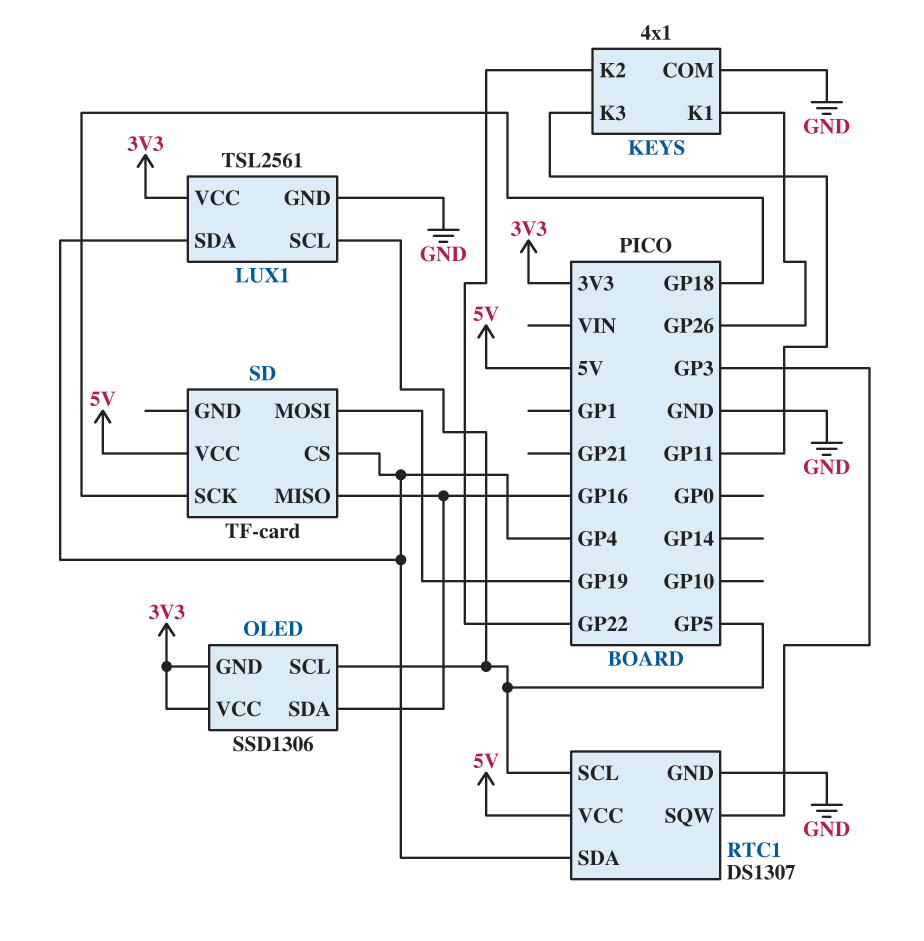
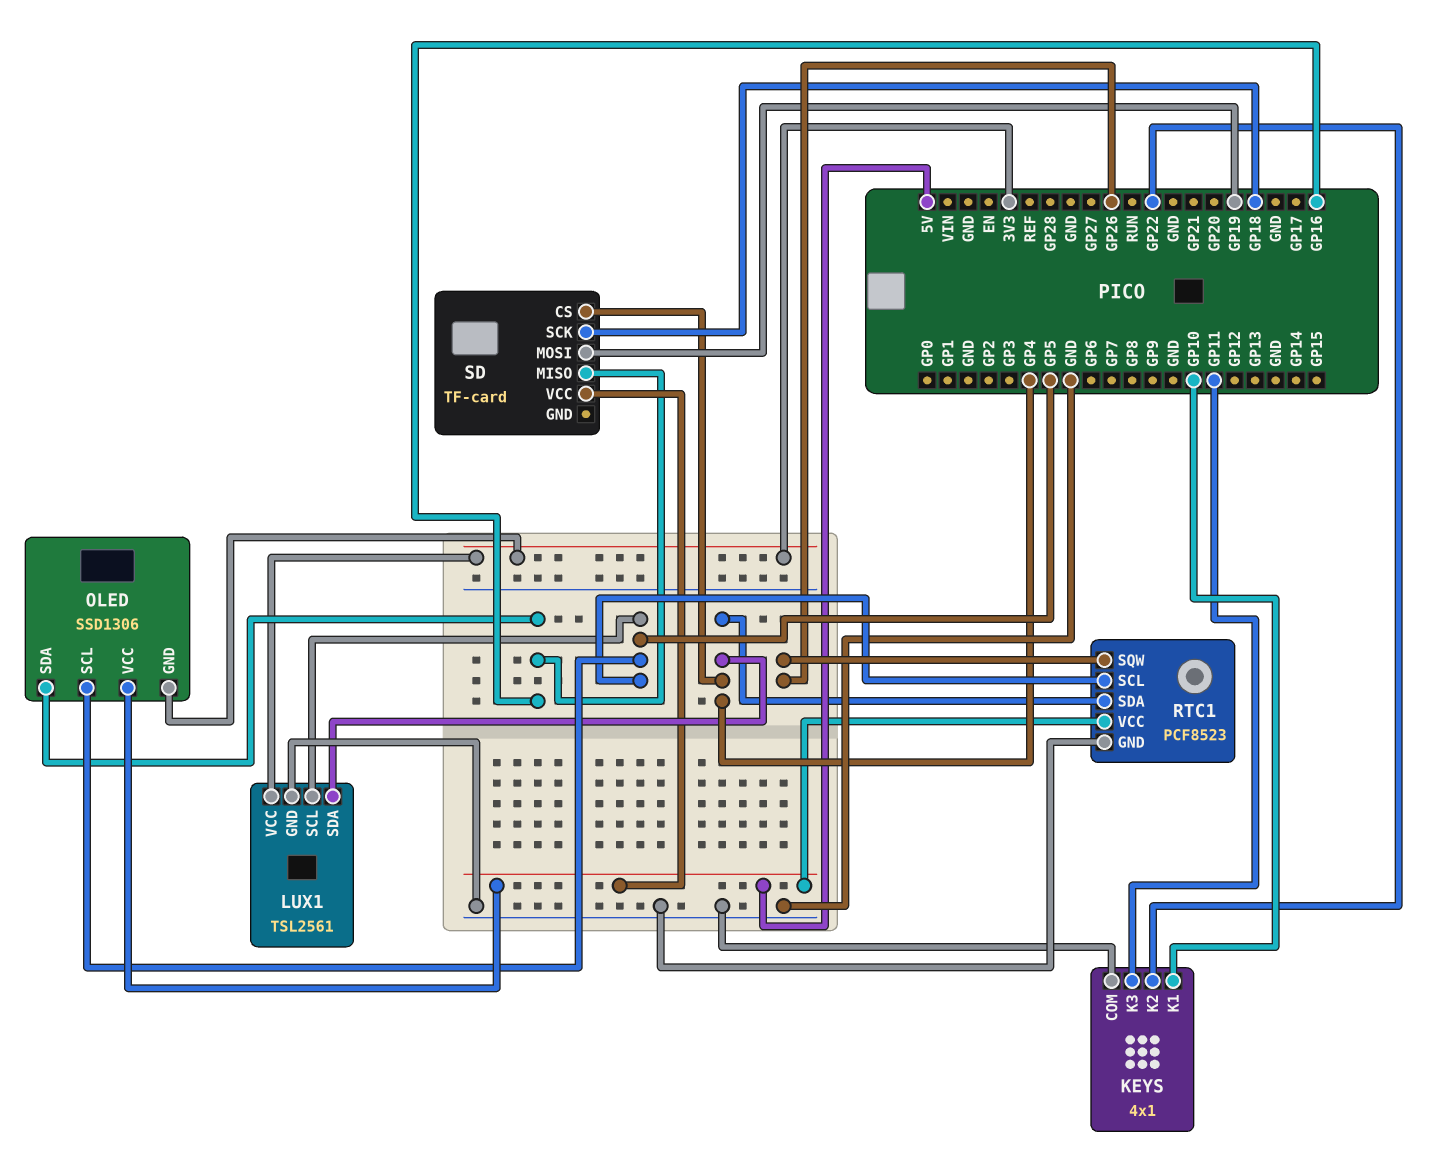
KEYS pin K1: GP26 -> GP10
OLED pin VCC: 3V3 -> 5V
RTC1: DS1307 -> PCF8523
RTC1 pin SQW: GP3 -> GP26

